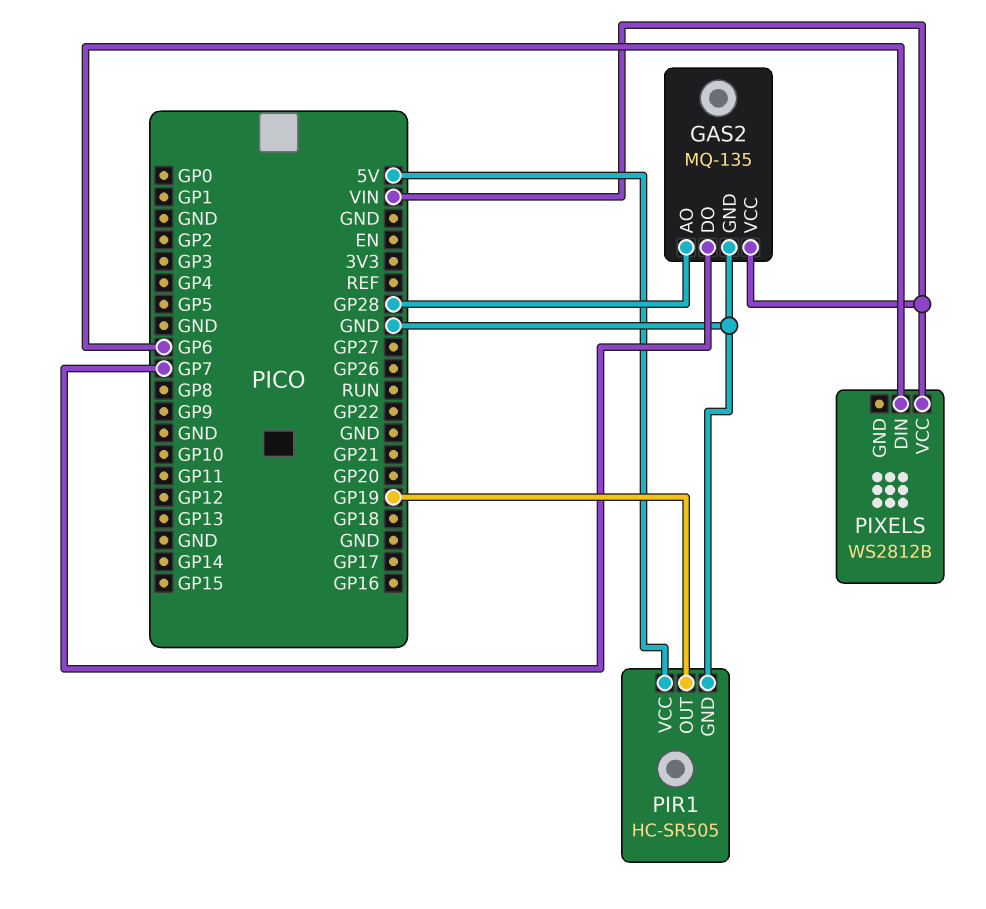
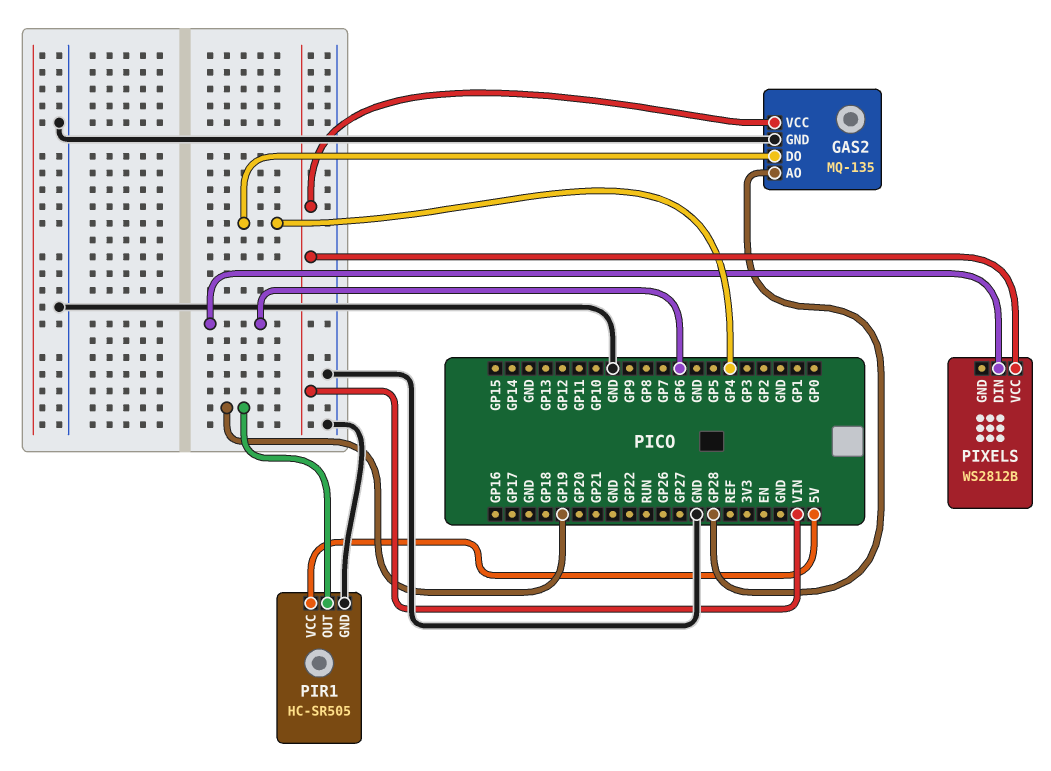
GAS2 pin DO: GP7 -> GP4

